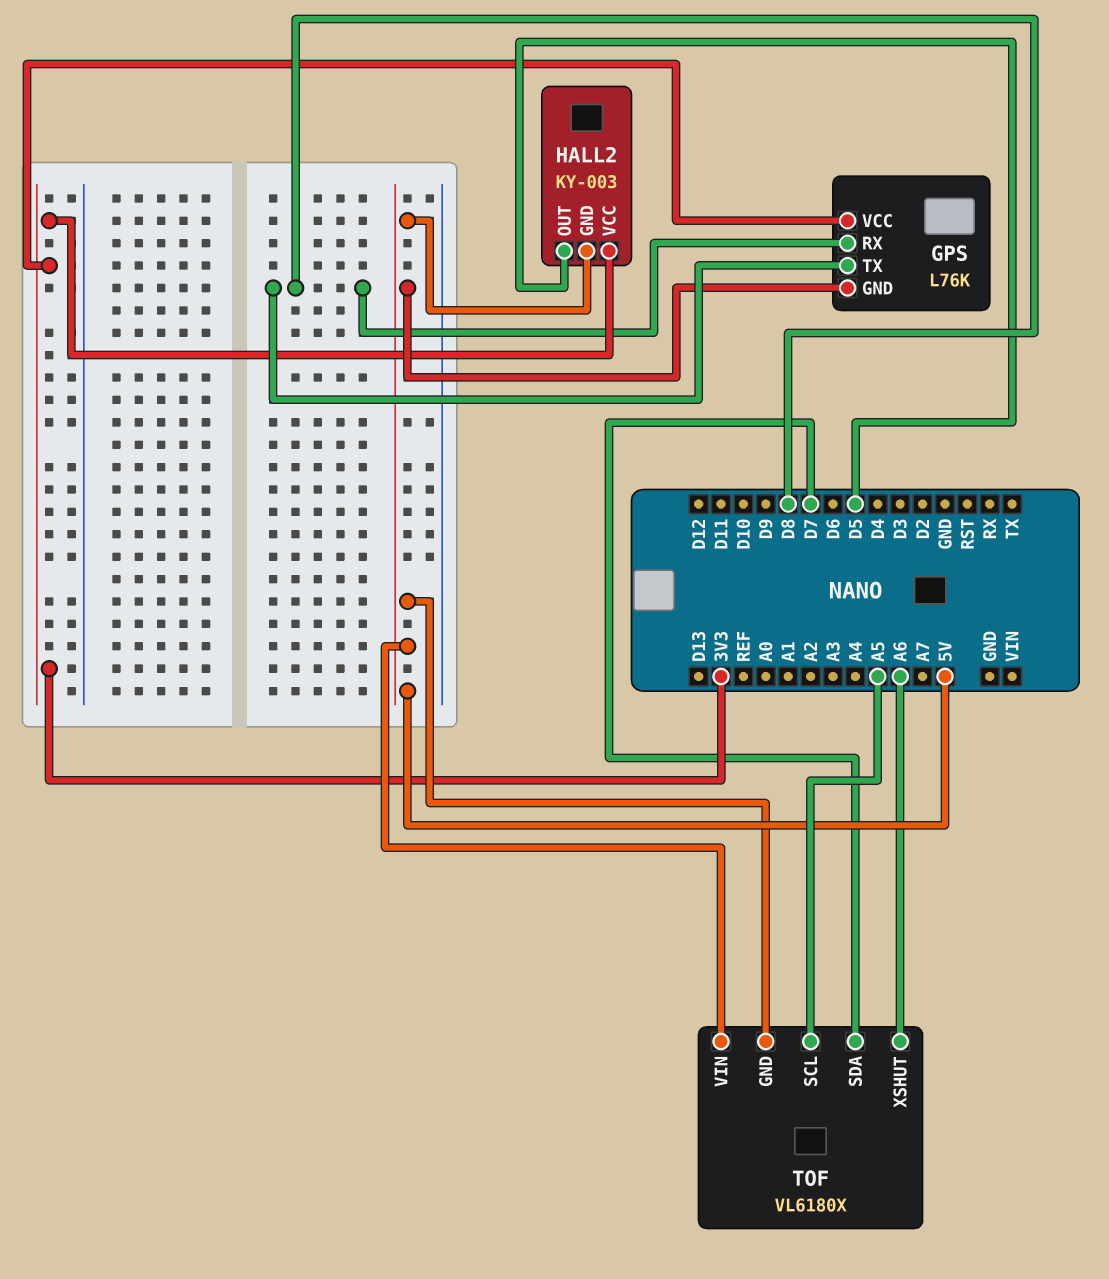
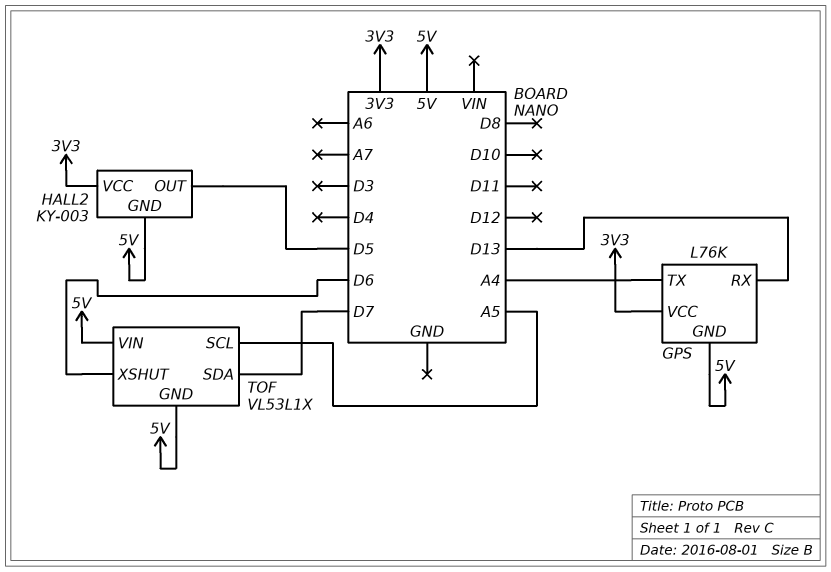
GPS pin RX: D8 -> D13
GPS pin TX: D8 -> A4
TOF: VL6180X -> VL53L1X
TOF pin XSHUT: A6 -> D6

